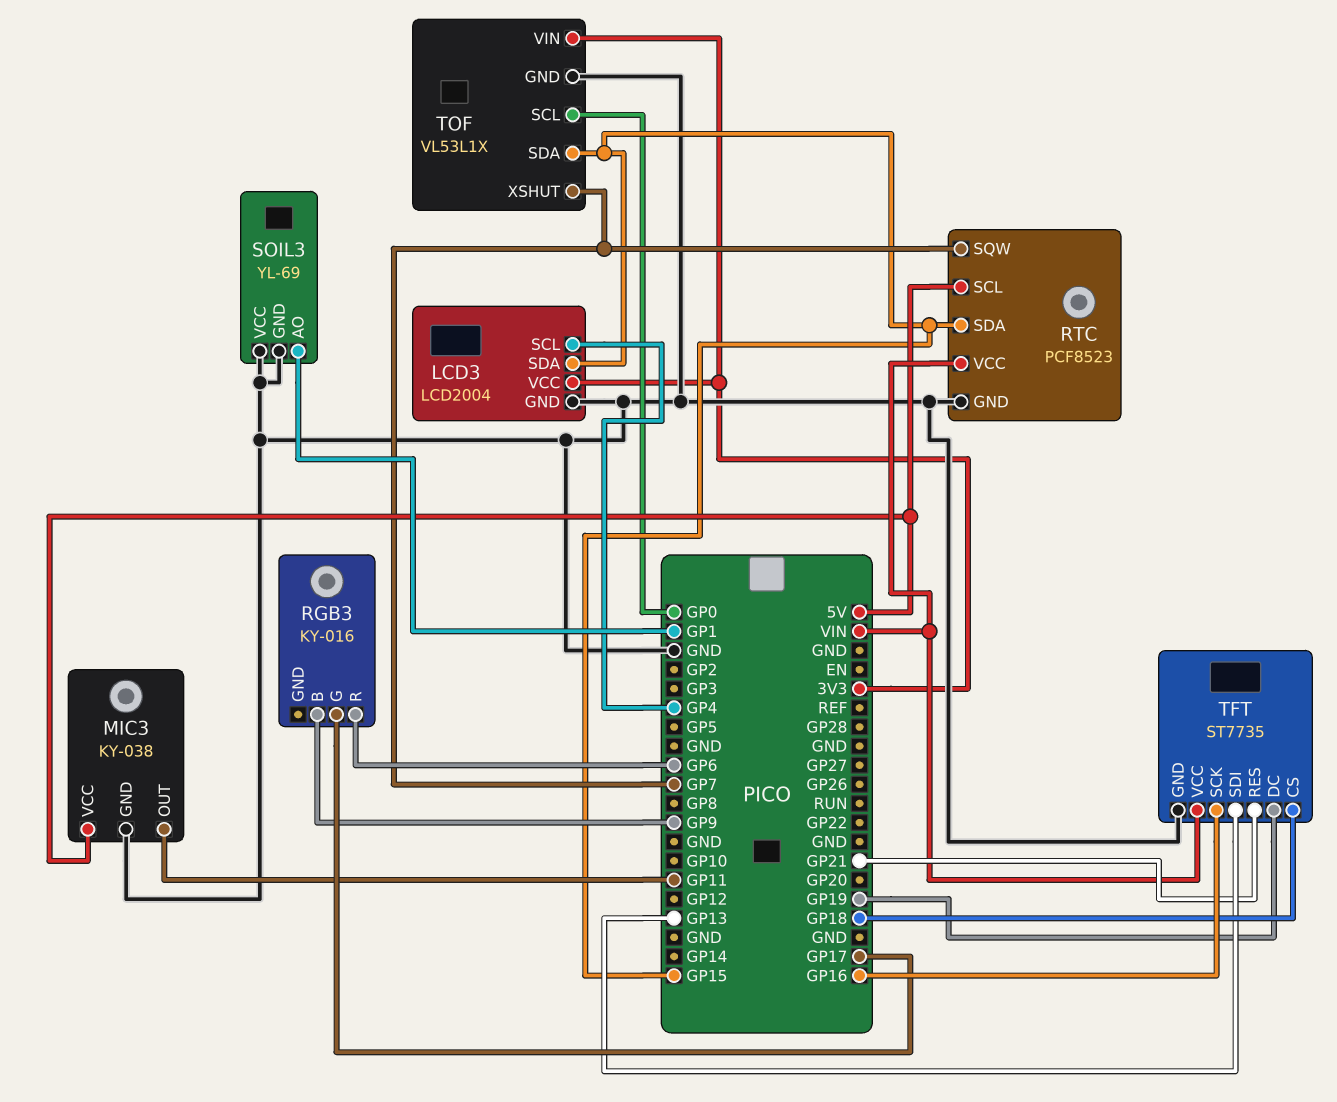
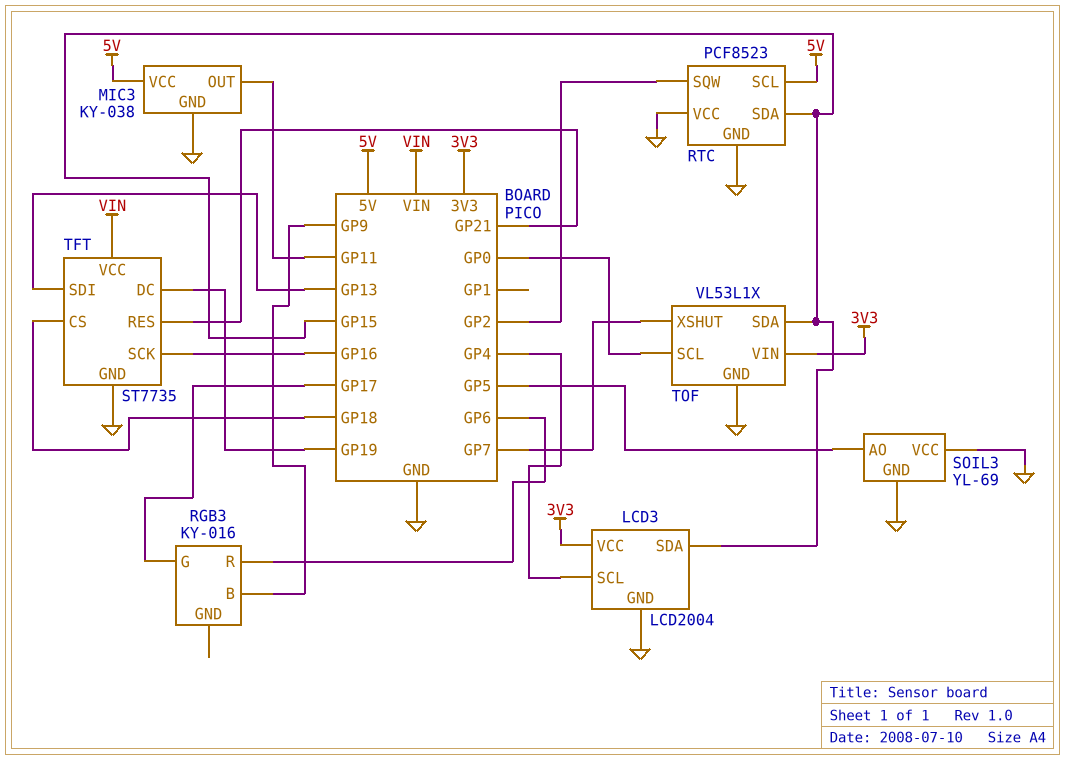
RTC pin SQW: GP7 -> GP2
RTC pin VCC: VIN -> GND
SOIL3 pin AO: GP1 -> GP5

